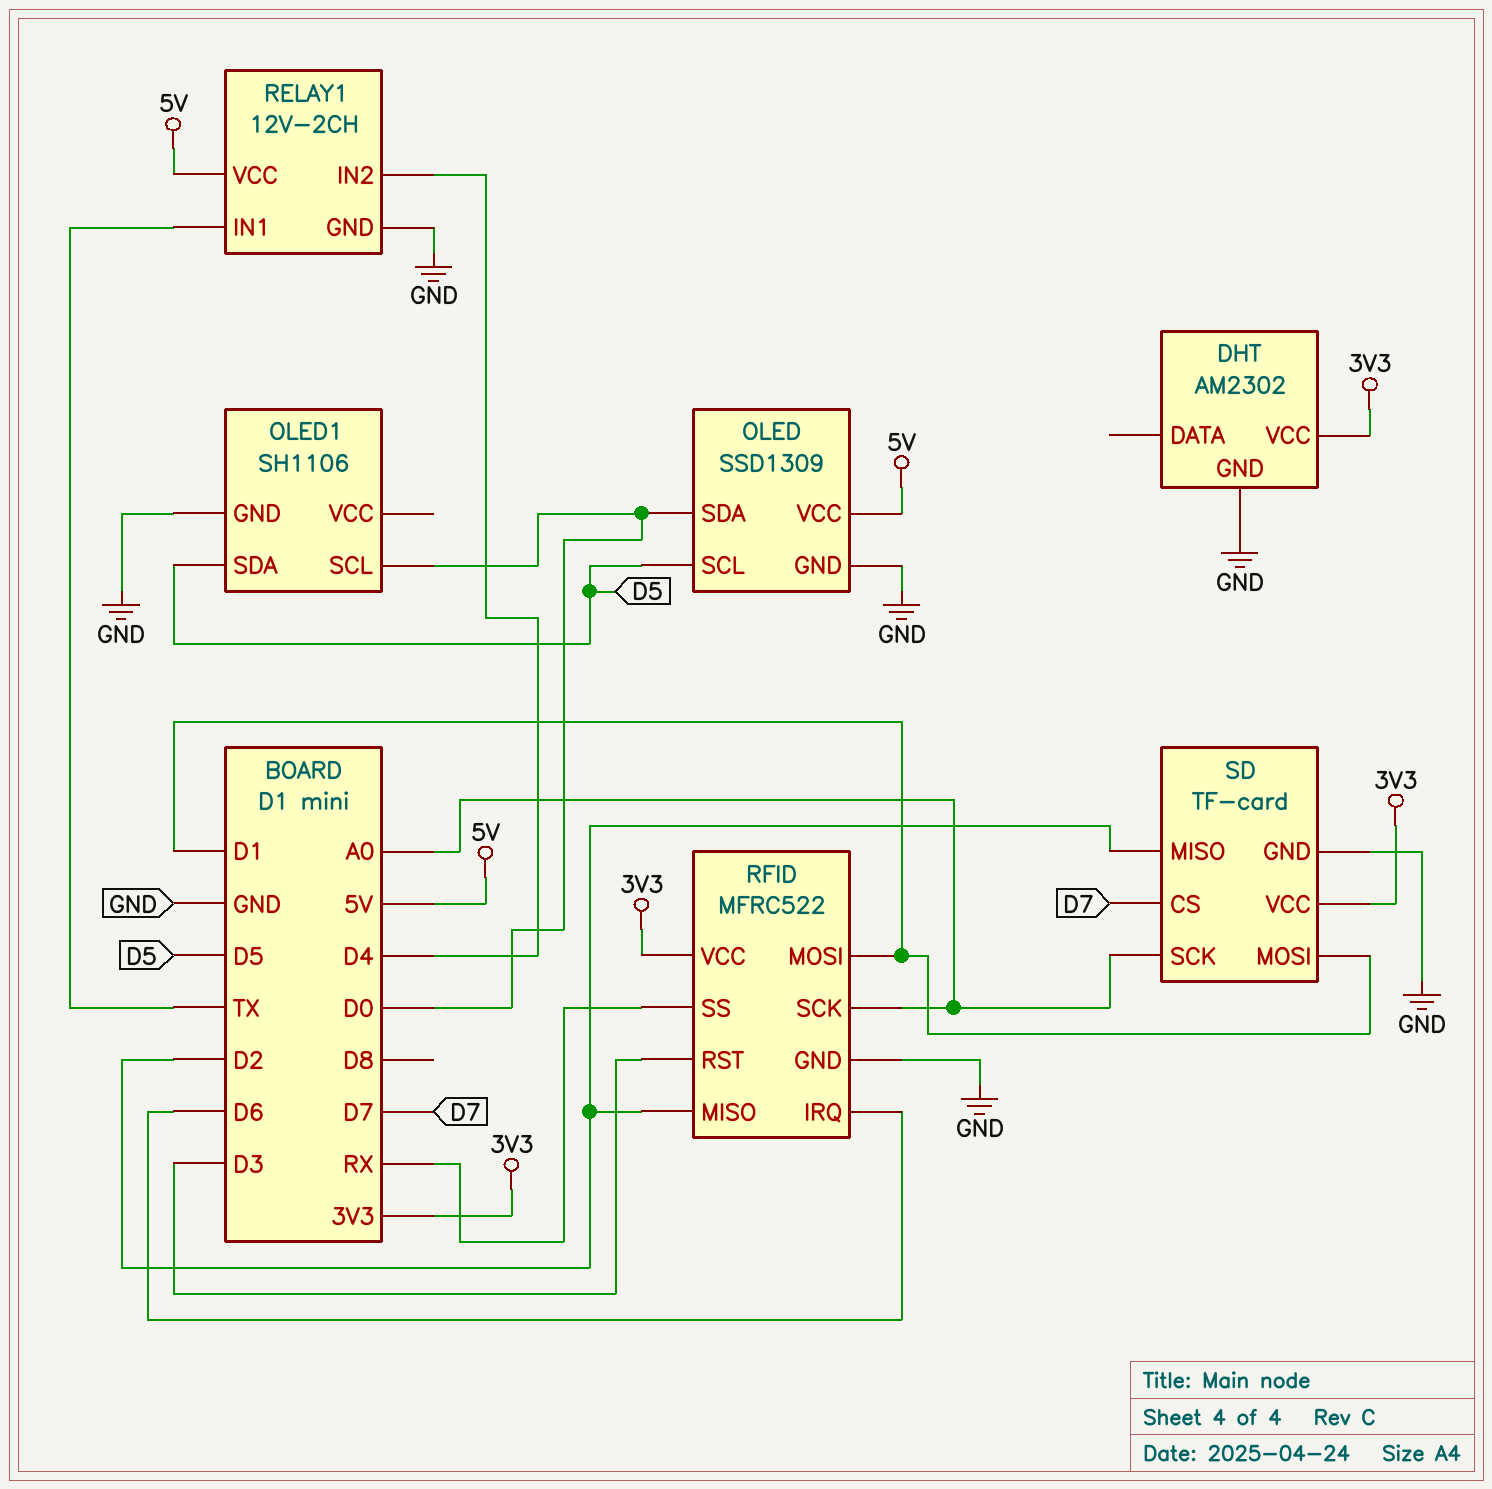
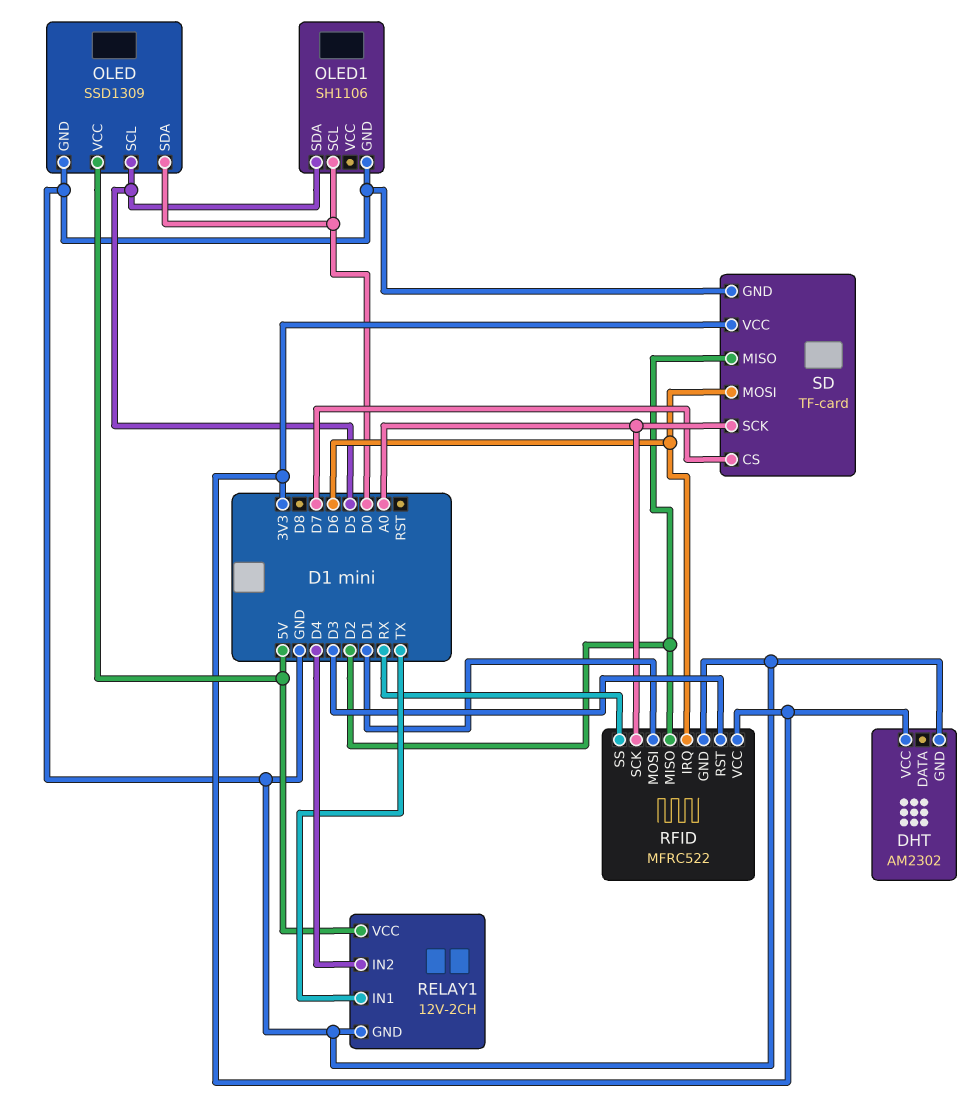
SD pin MOSI: D1 -> D6

